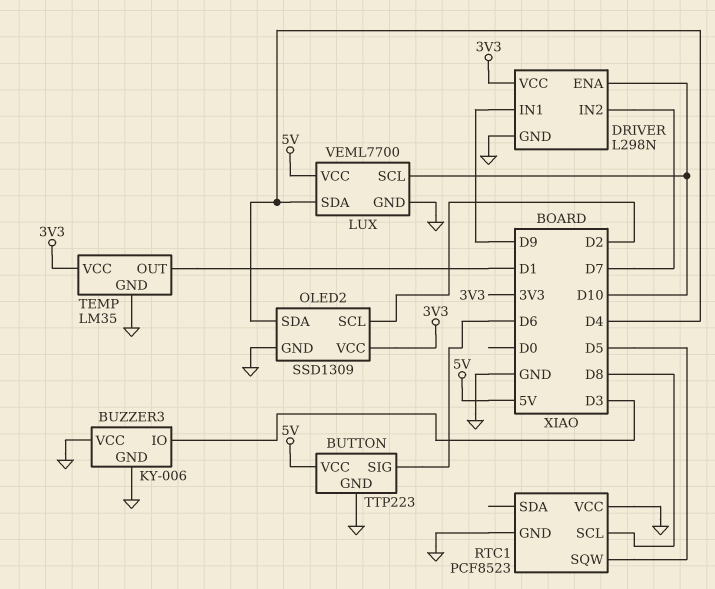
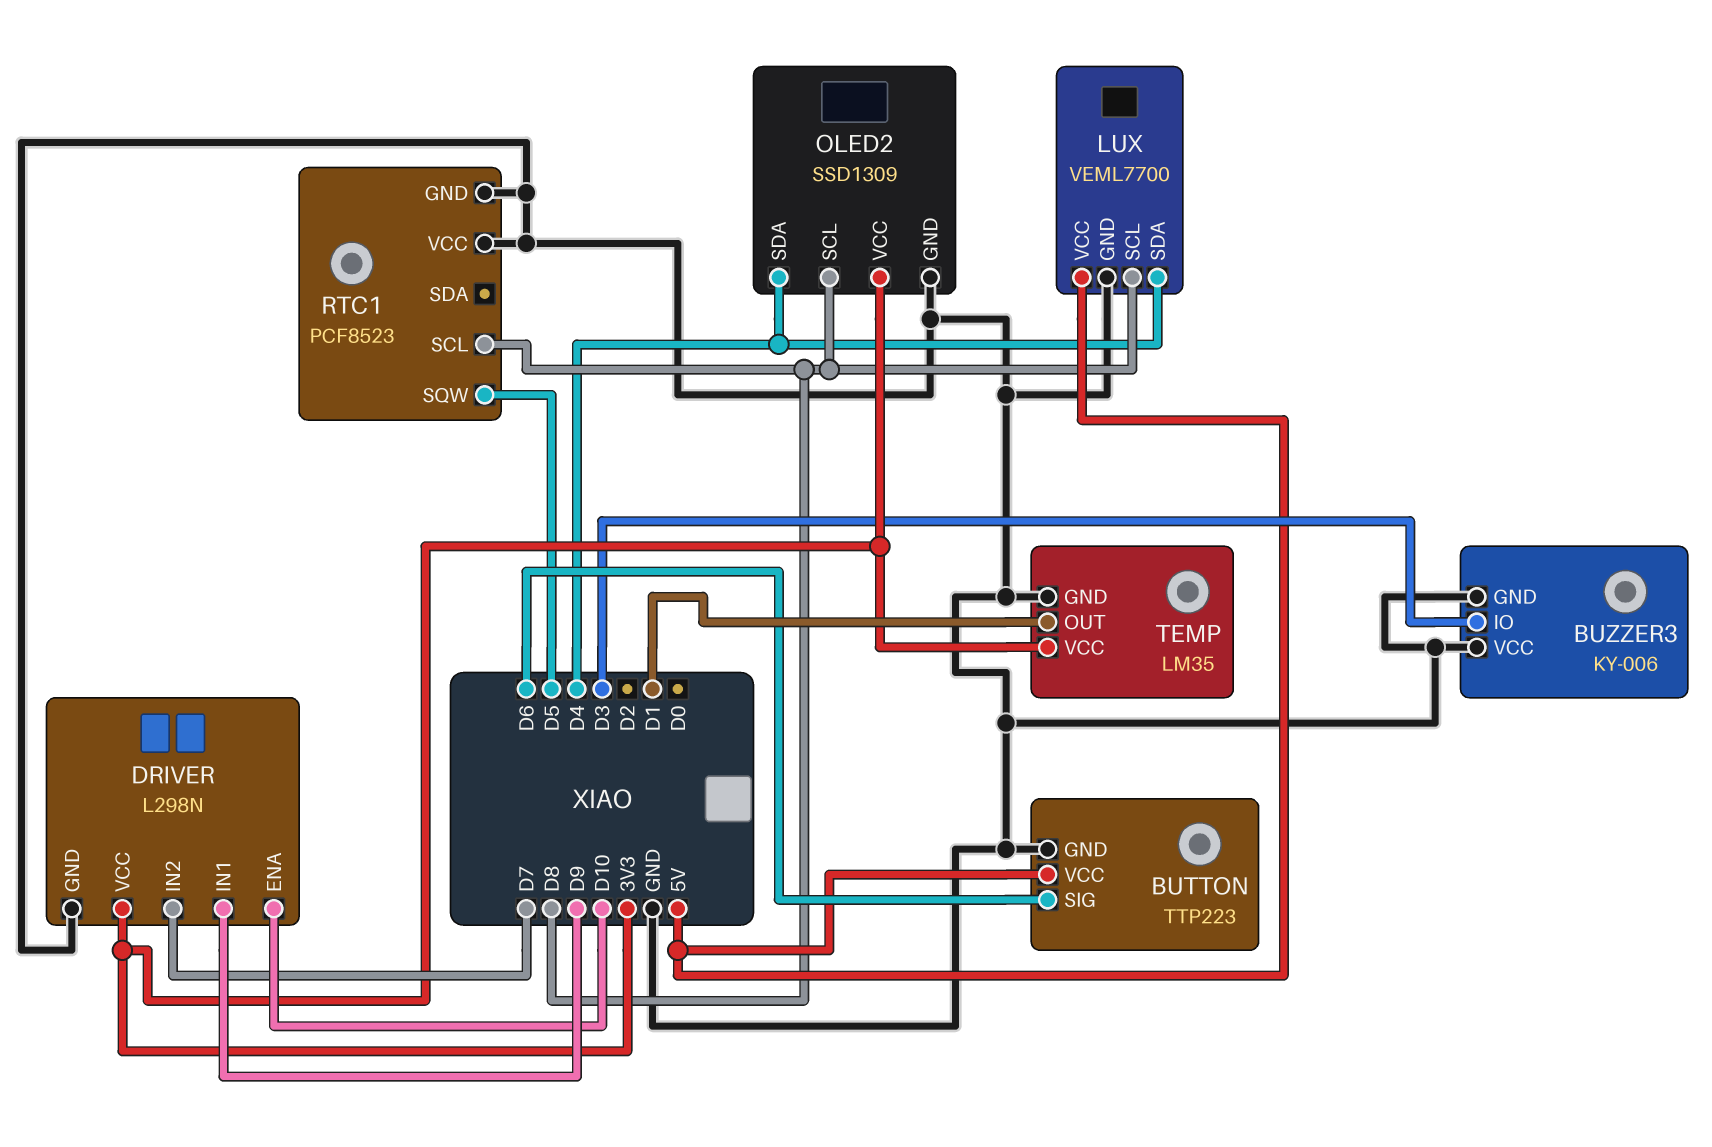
LUX pin SCL: D10 -> D8
OLED2 pin SCL: D2 -> D8

